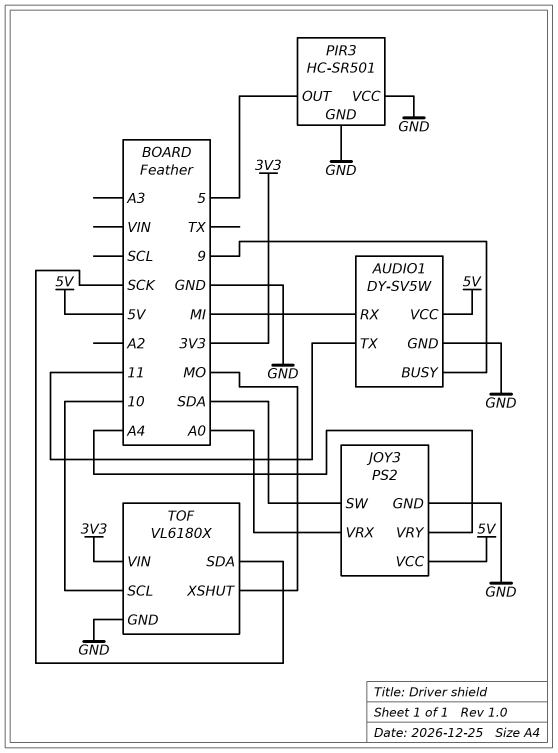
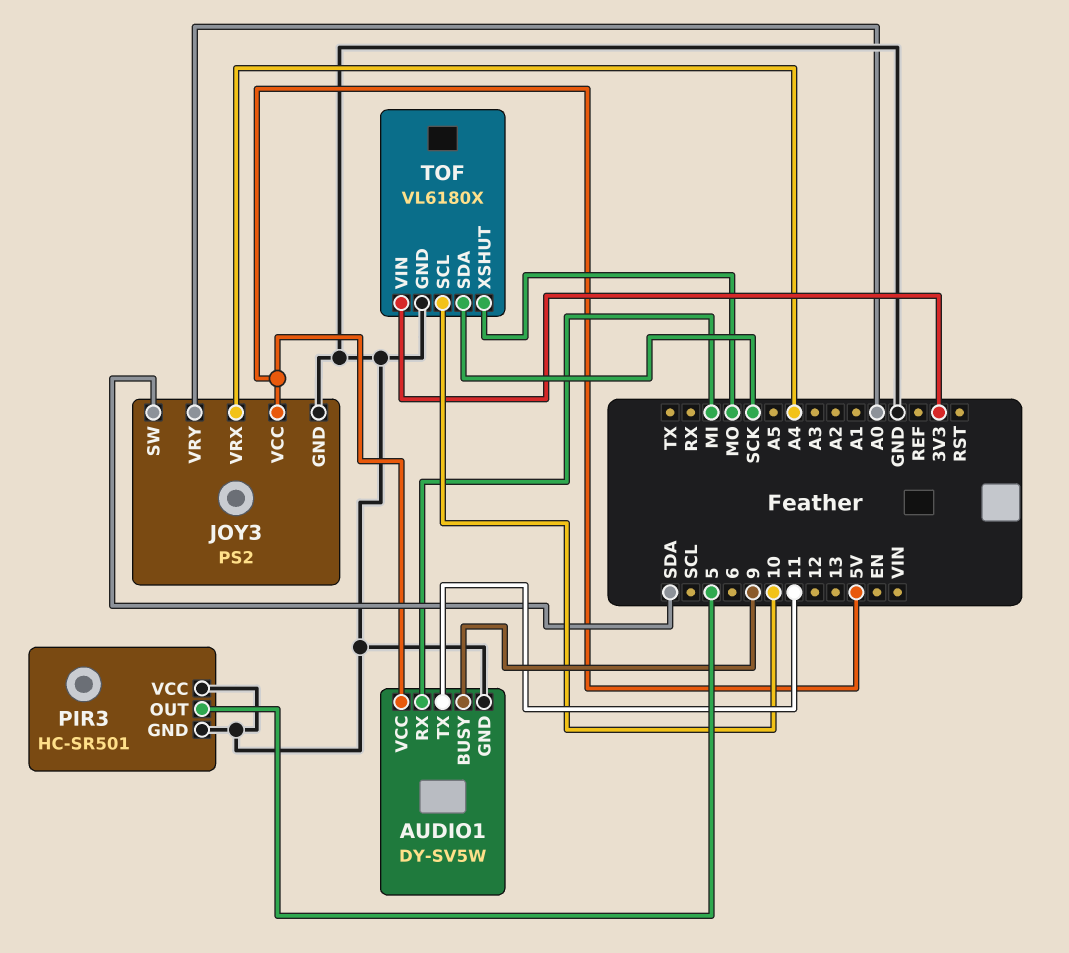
JOY3 pin VRX: A0 -> A4
JOY3 pin VRY: A4 -> A0

